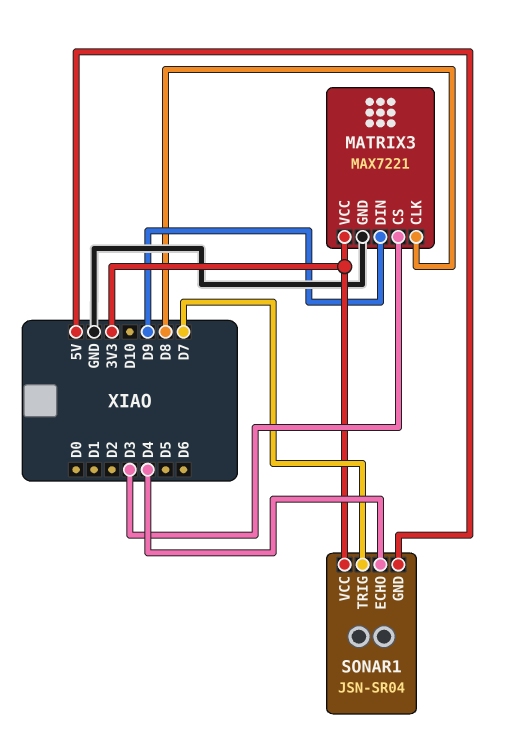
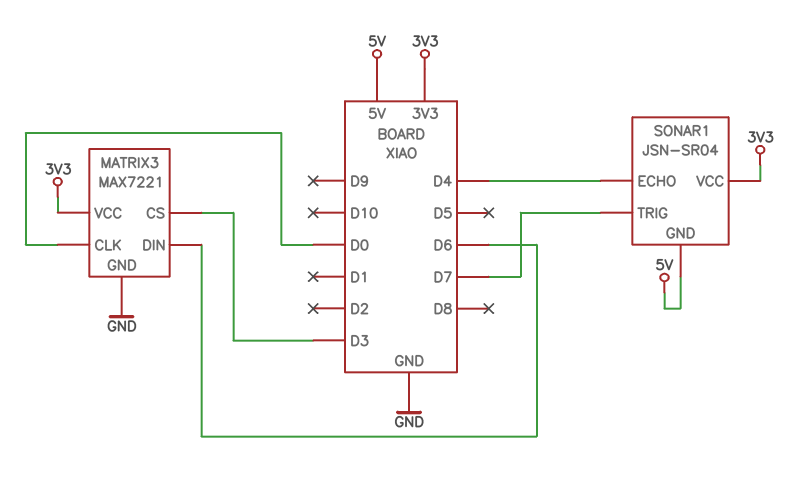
MATRIX3 pin CLK: D8 -> D0
MATRIX3 pin DIN: D9 -> D6

